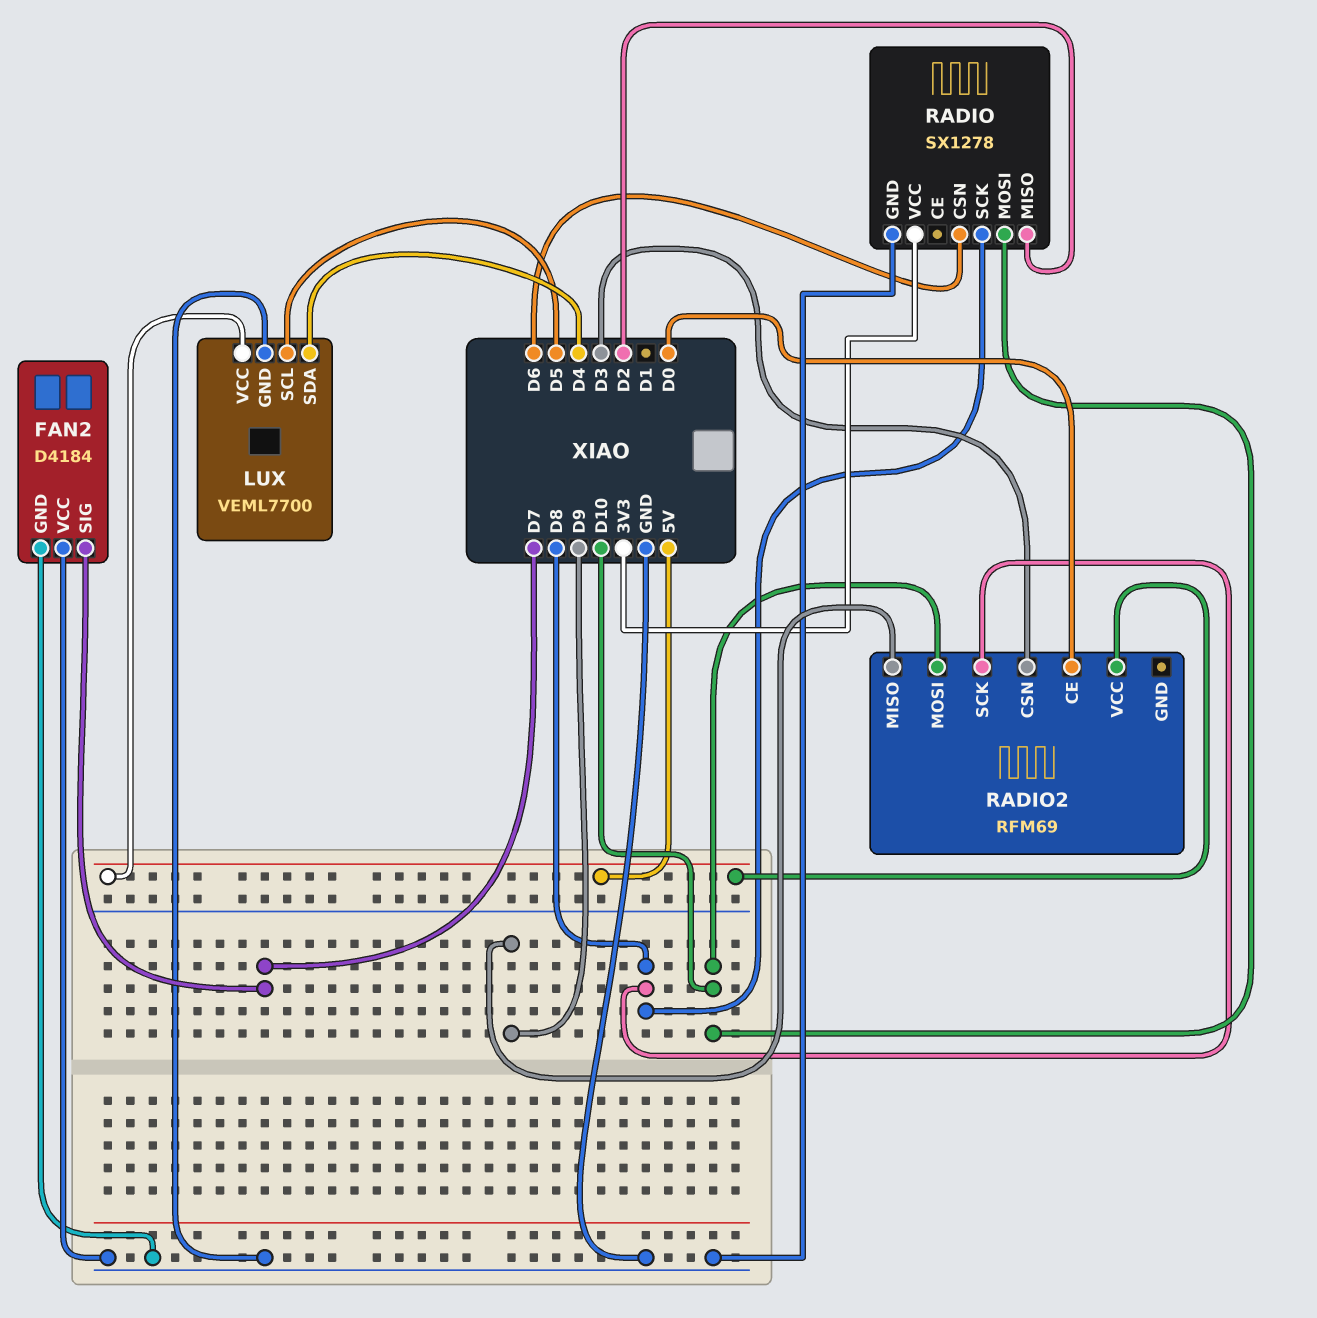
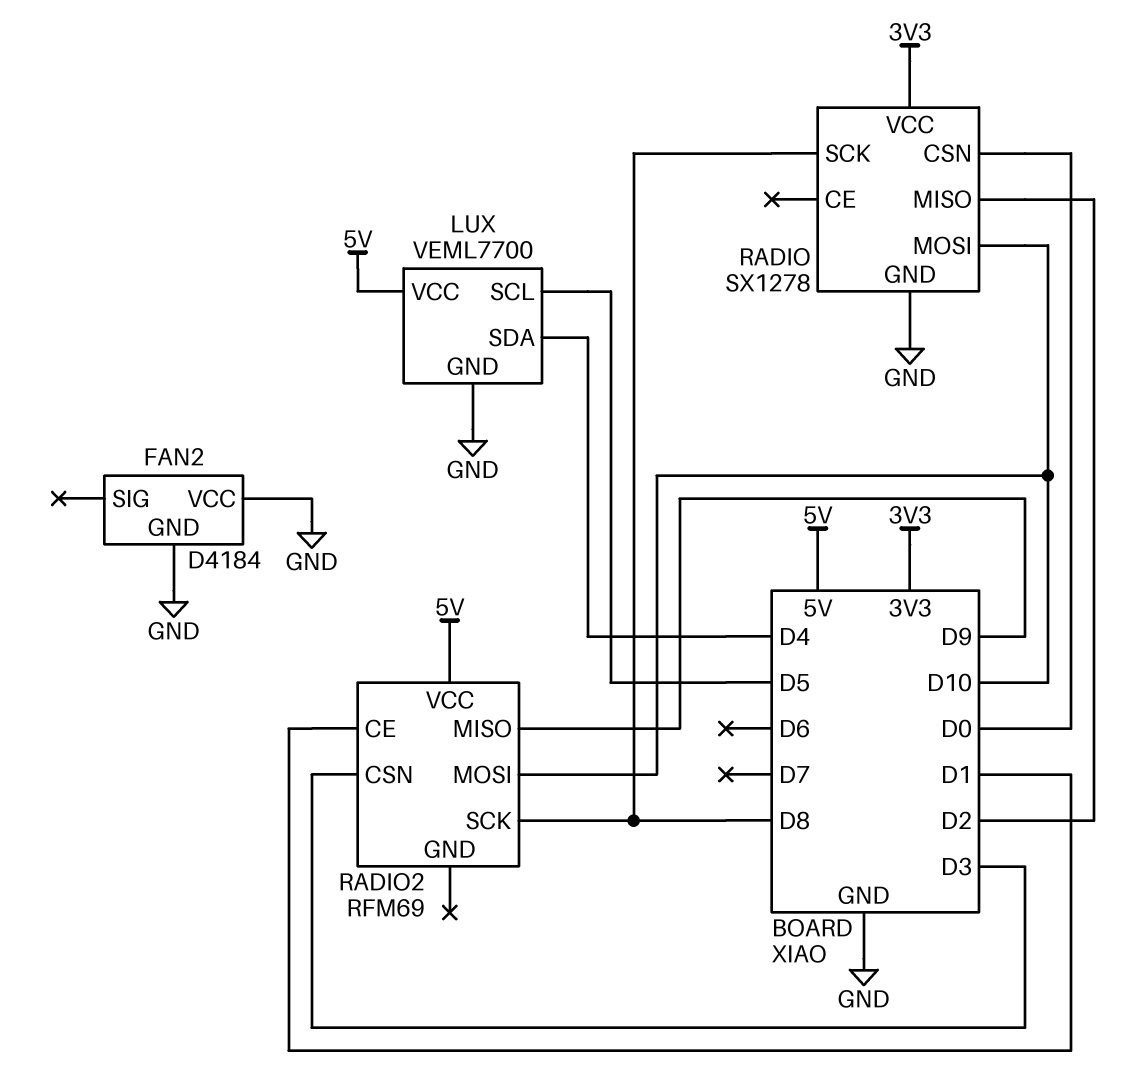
FAN2 pin SIG: D7 -> none
RADIO pin CSN: D6 -> D0
RADIO2 pin CE: D0 -> D1

